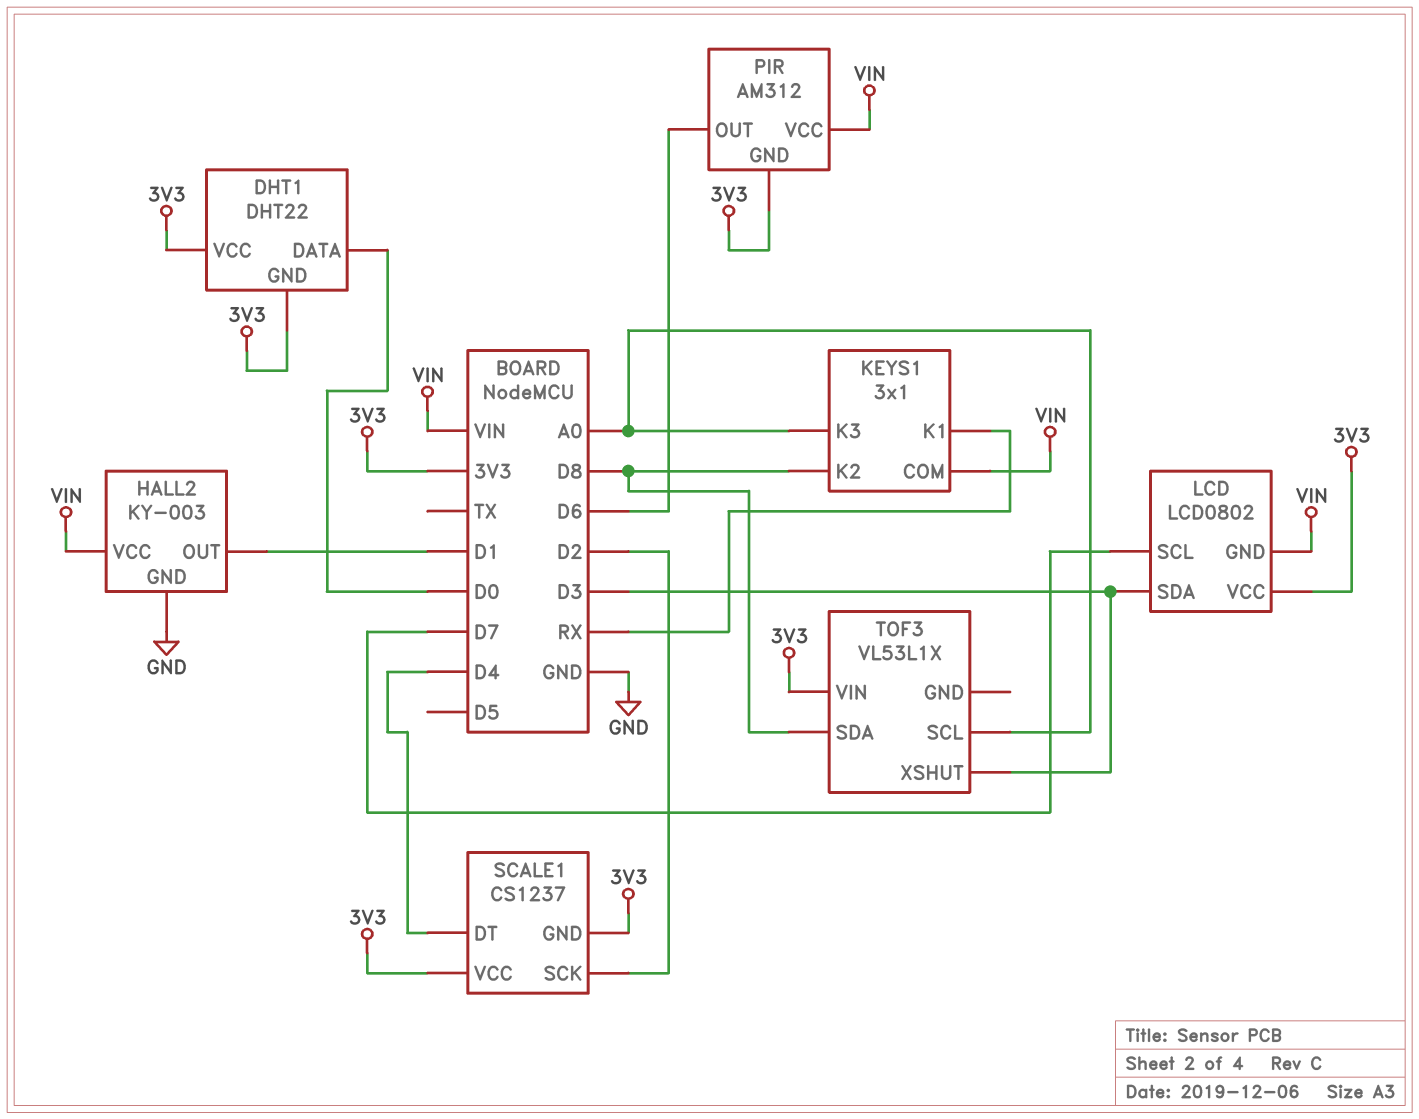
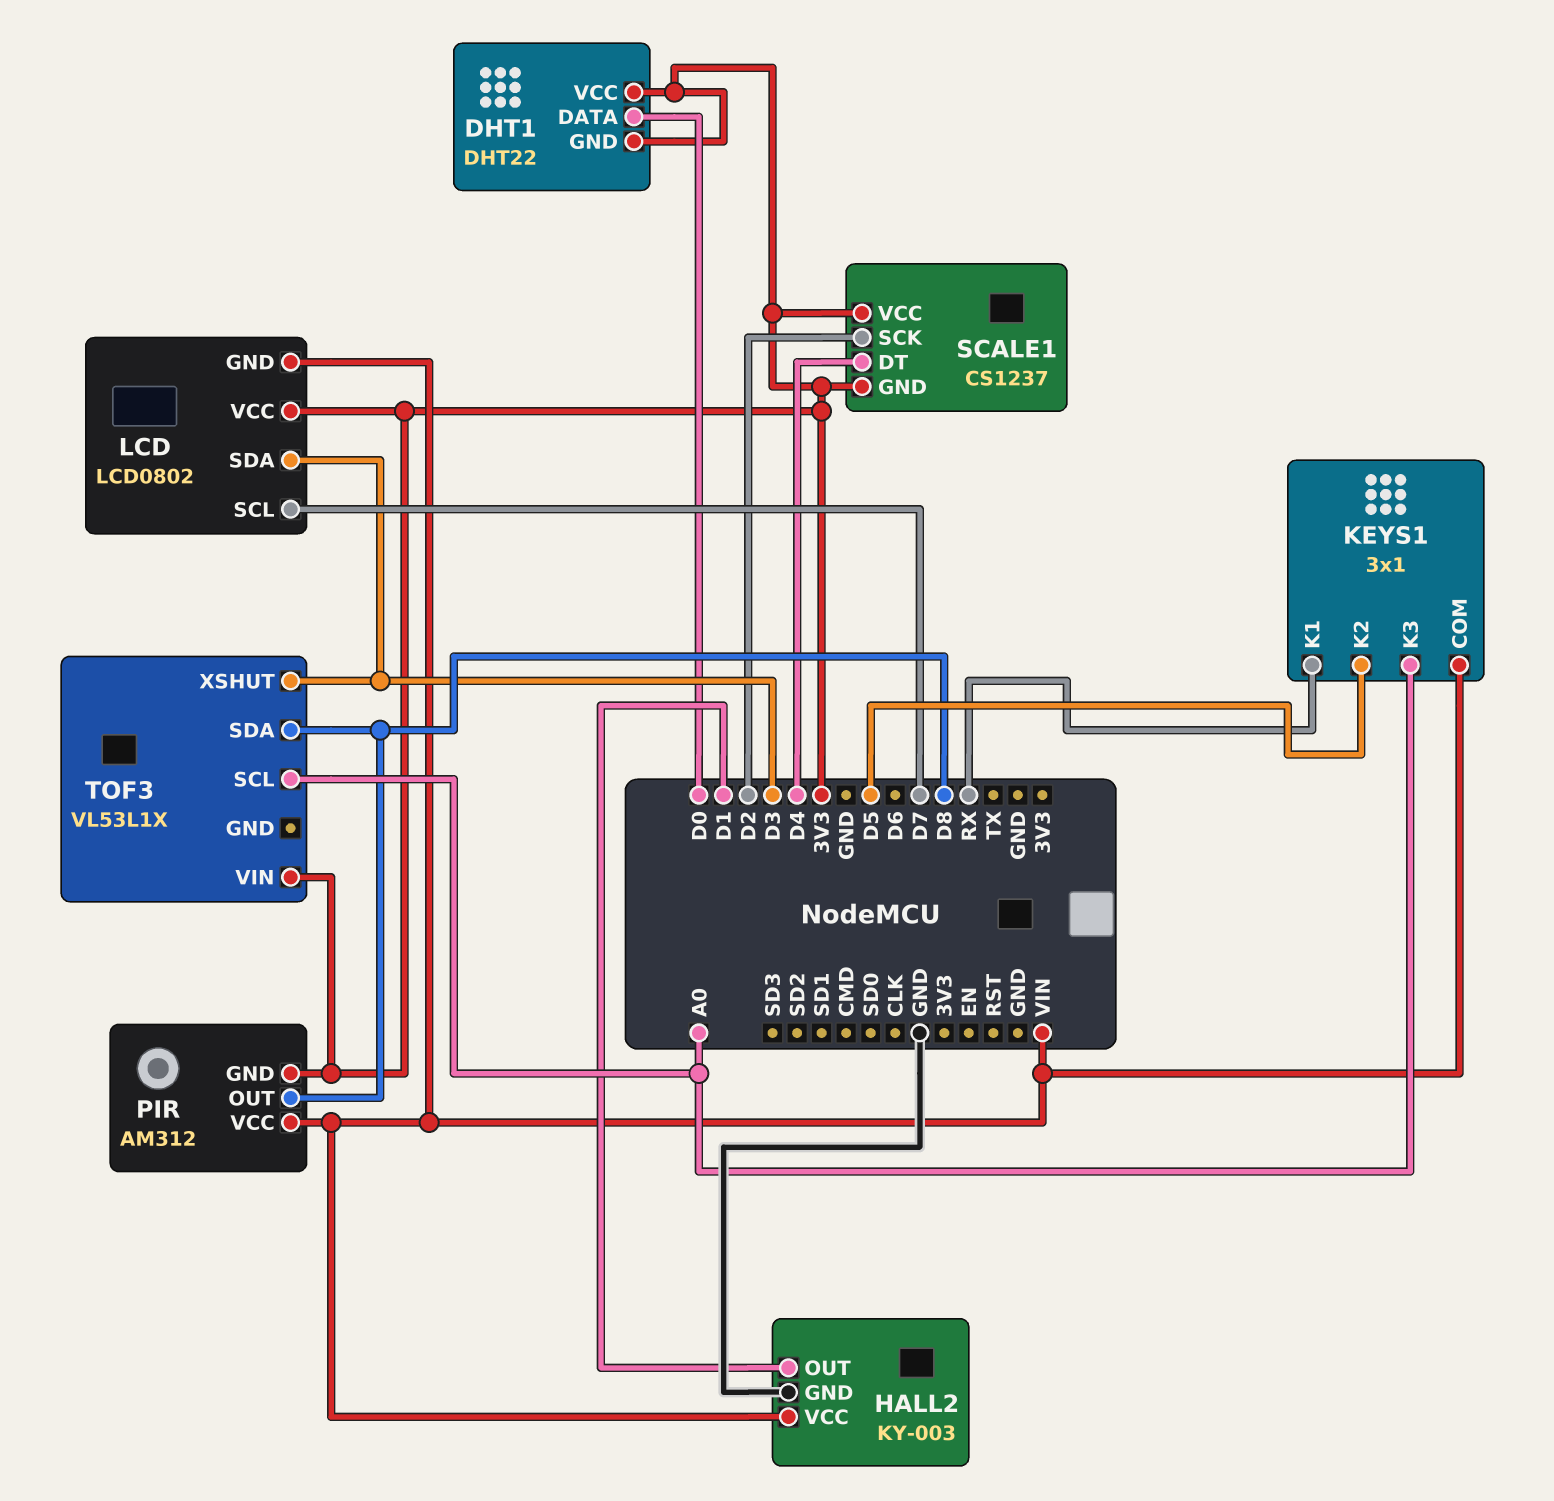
KEYS1 pin K2: D8 -> D5
PIR pin OUT: D6 -> D8

